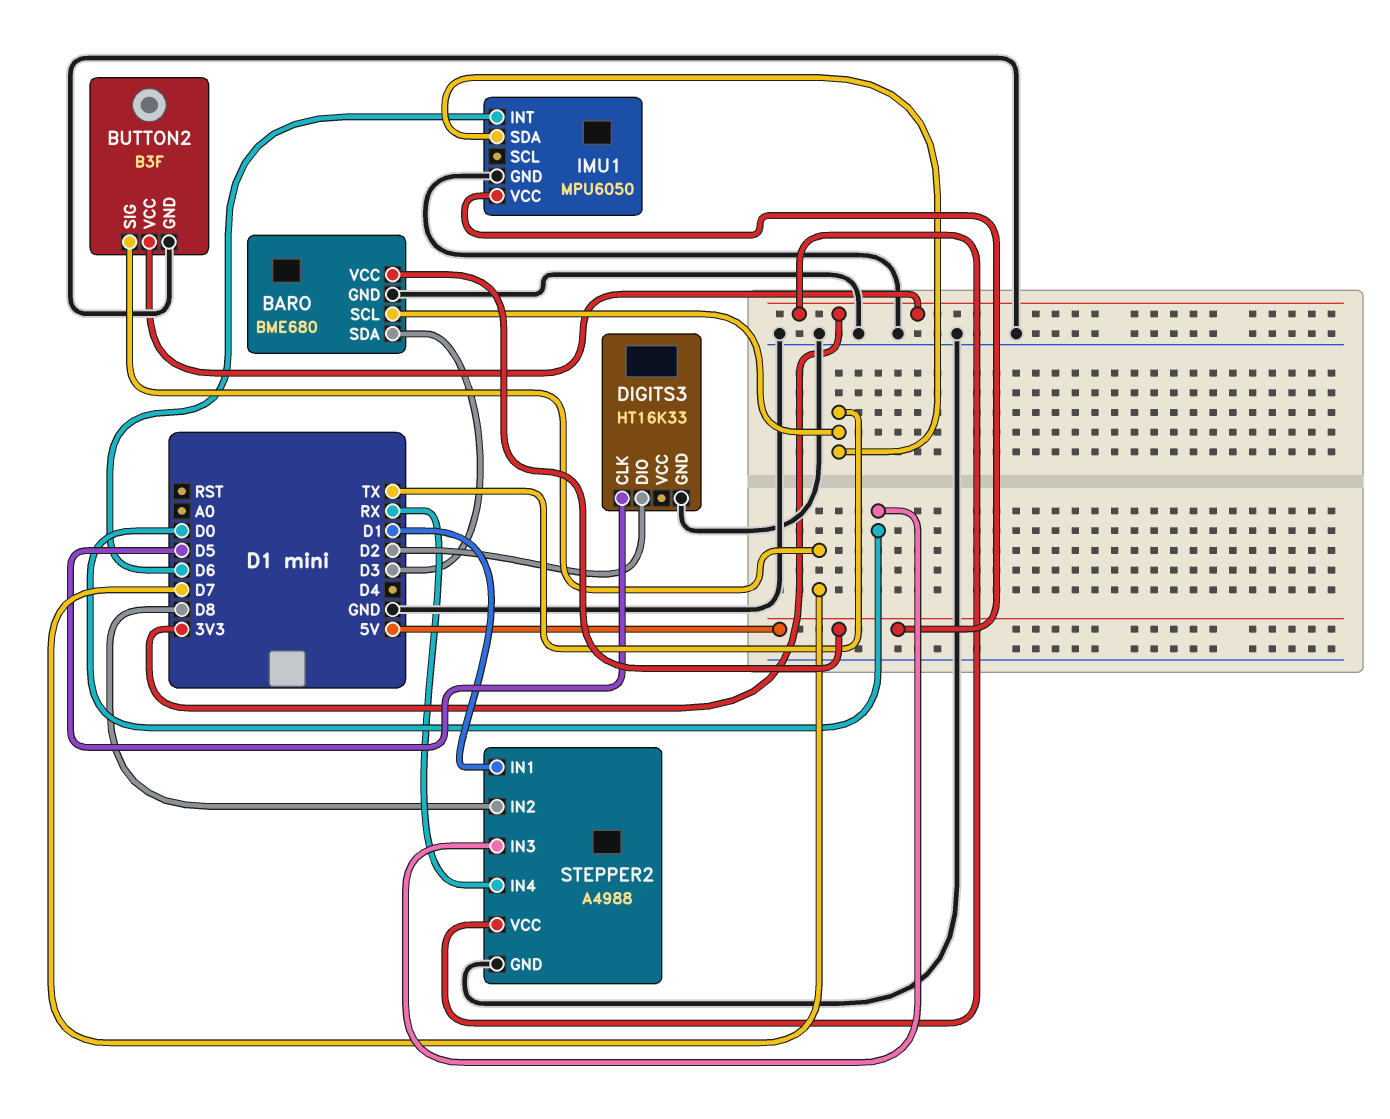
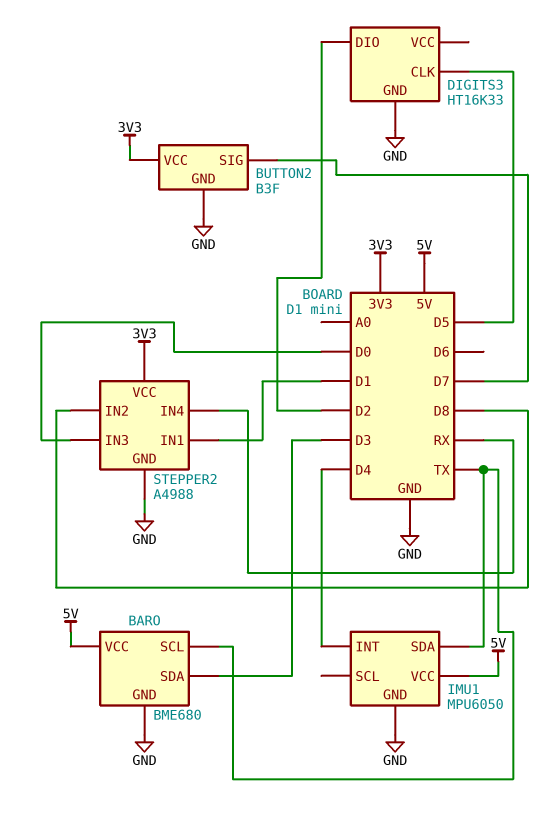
IMU1 pin INT: D6 -> D4

